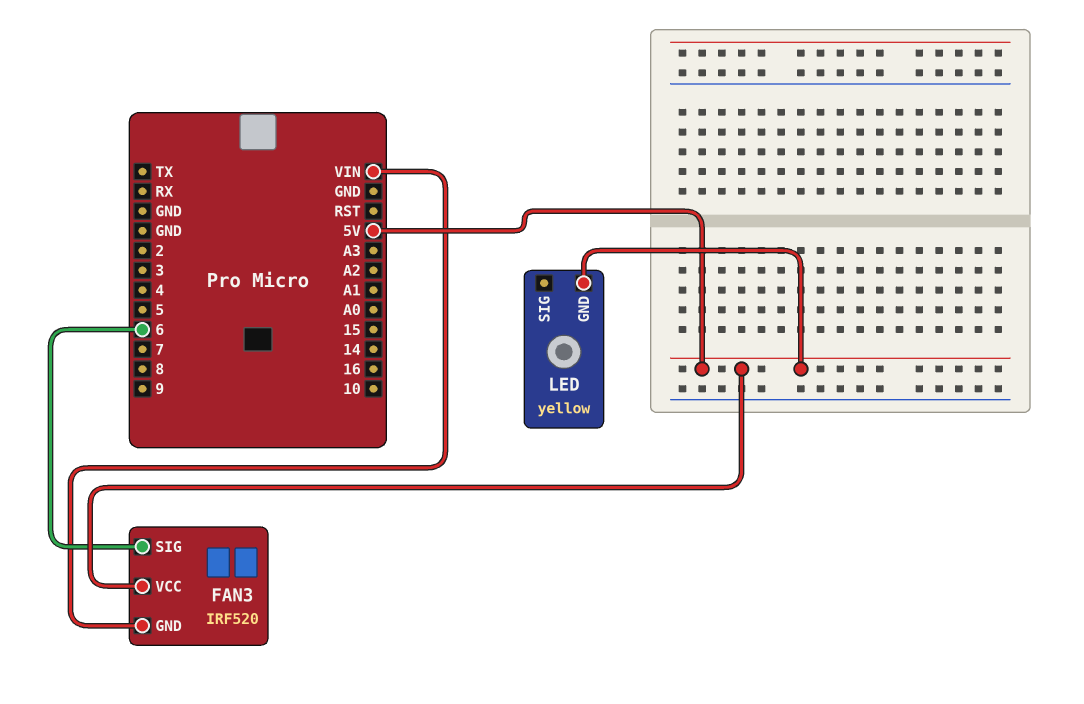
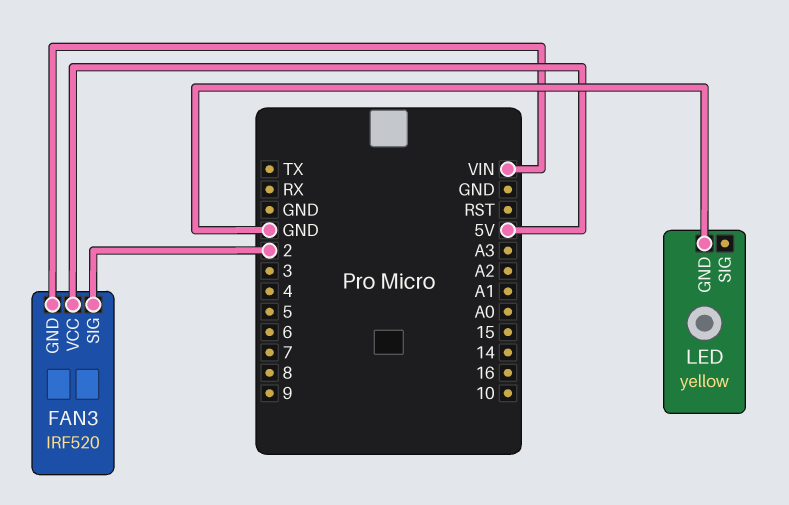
FAN3 pin SIG: 6 -> 2
LED pin GND: 5V -> GND

